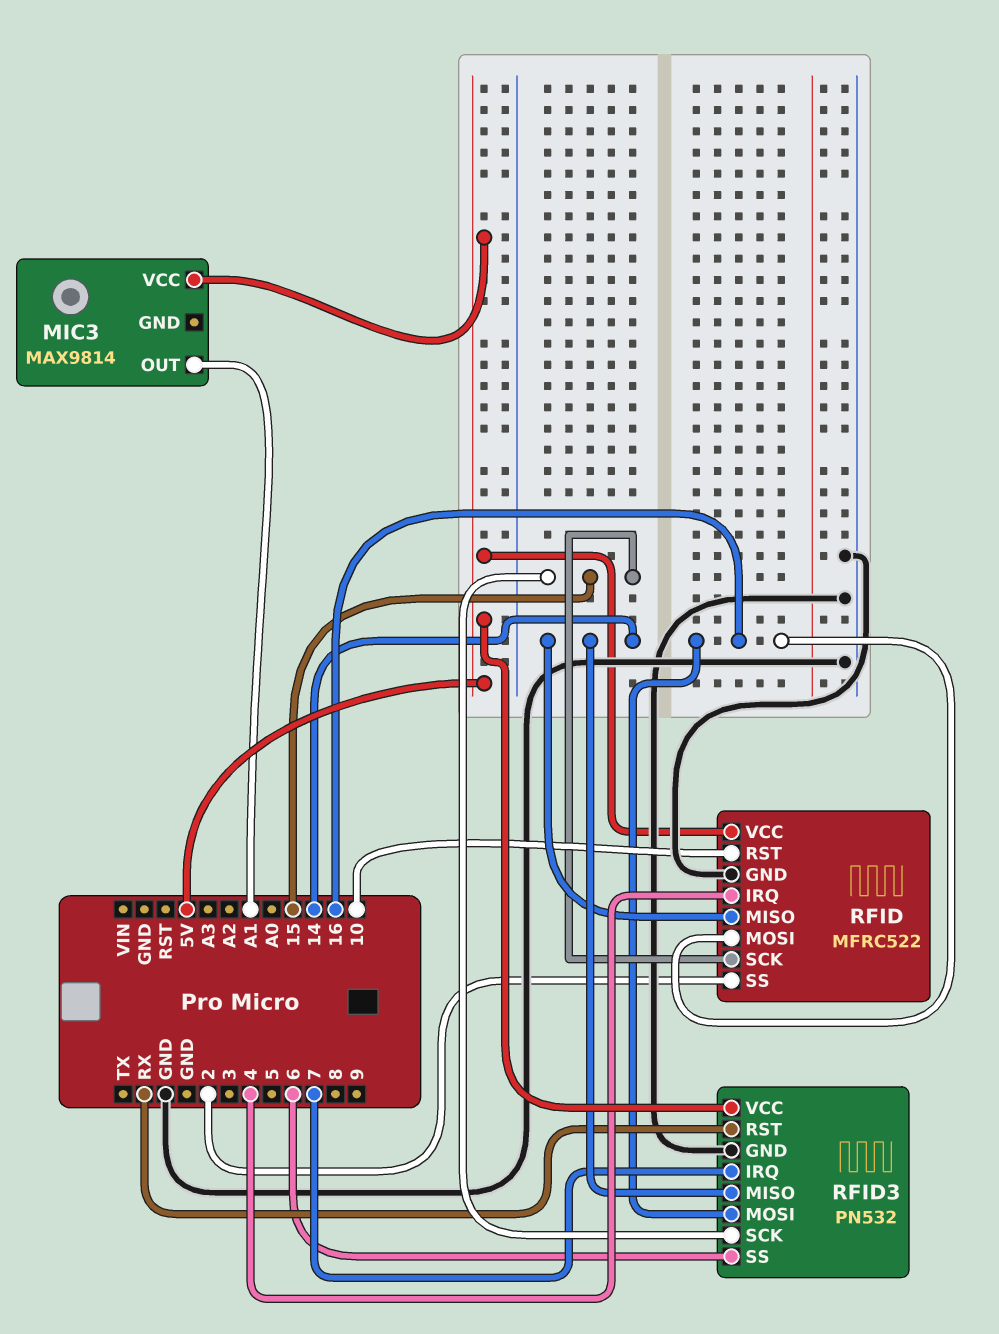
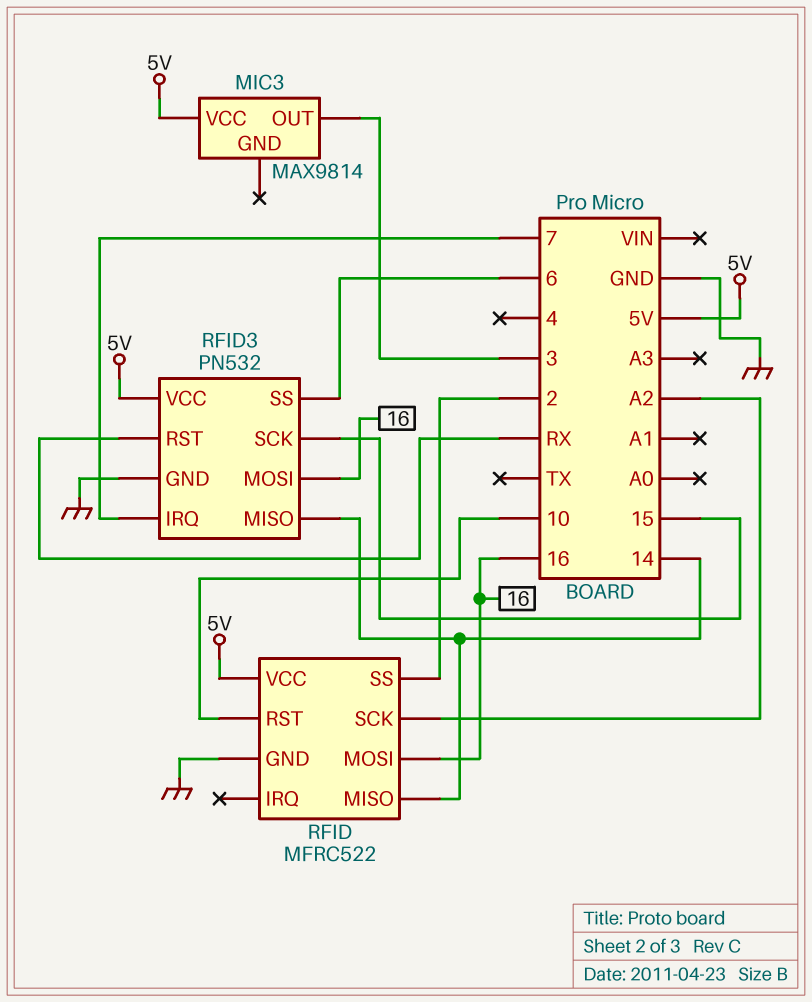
MIC3 pin OUT: A1 -> 3
RFID pin IRQ: 4 -> none
RFID pin SCK: 15 -> A2

